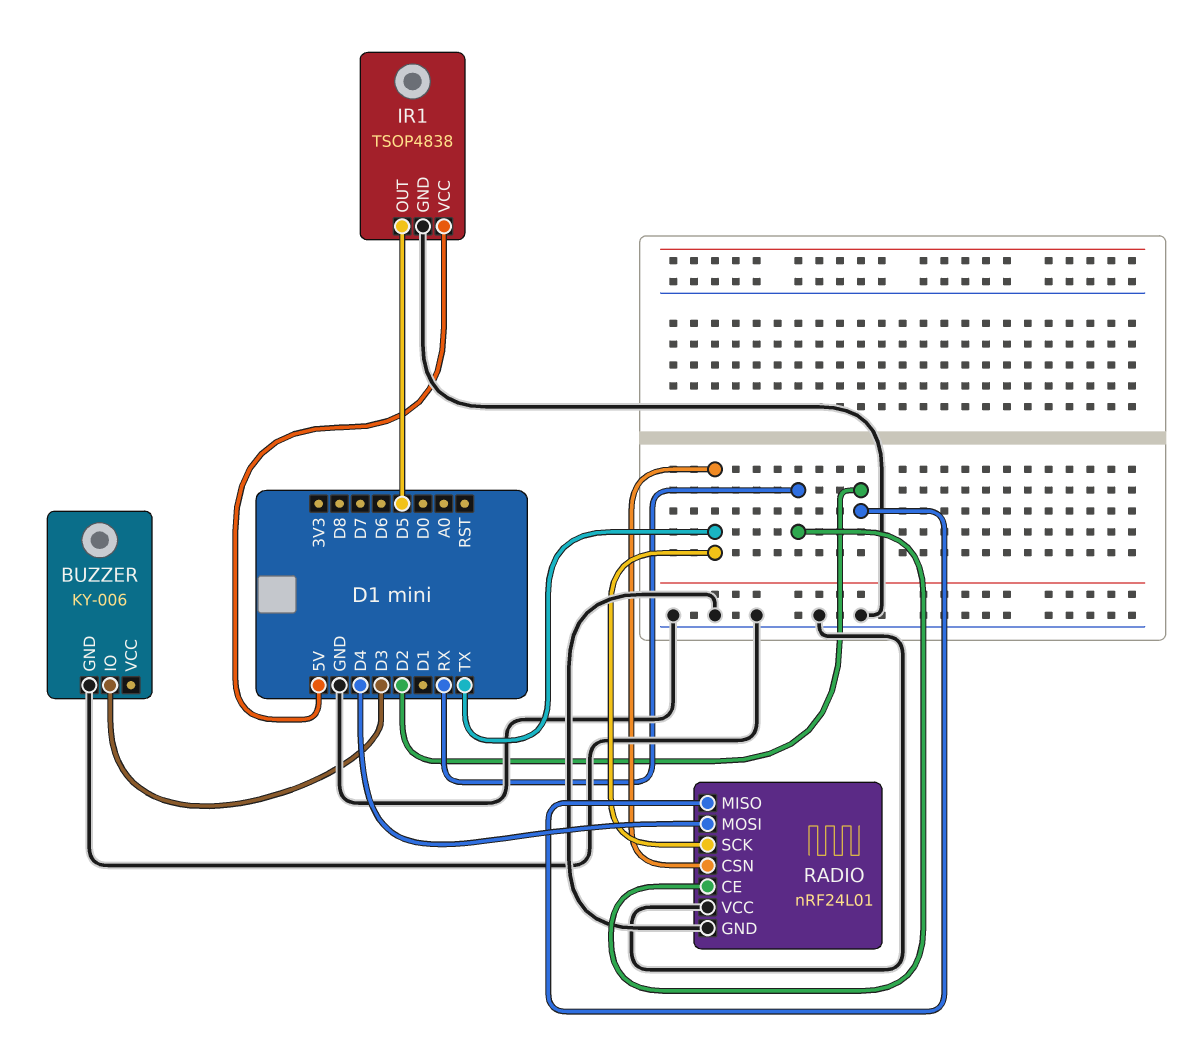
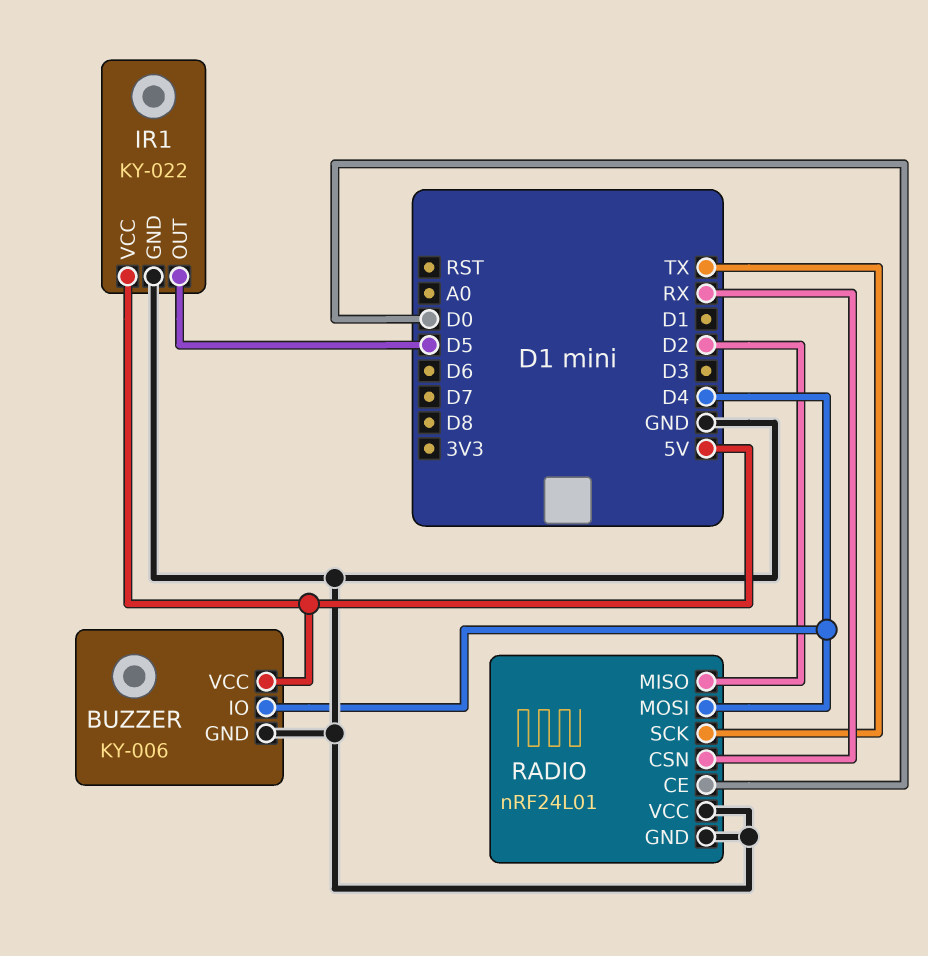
BUZZER pin IO: D3 -> D4
BUZZER pin VCC: none -> 5V
IR1: TSOP4838 -> KY-022
RADIO pin CE: RX -> D0
RADIO pin CSN: TX -> RX

